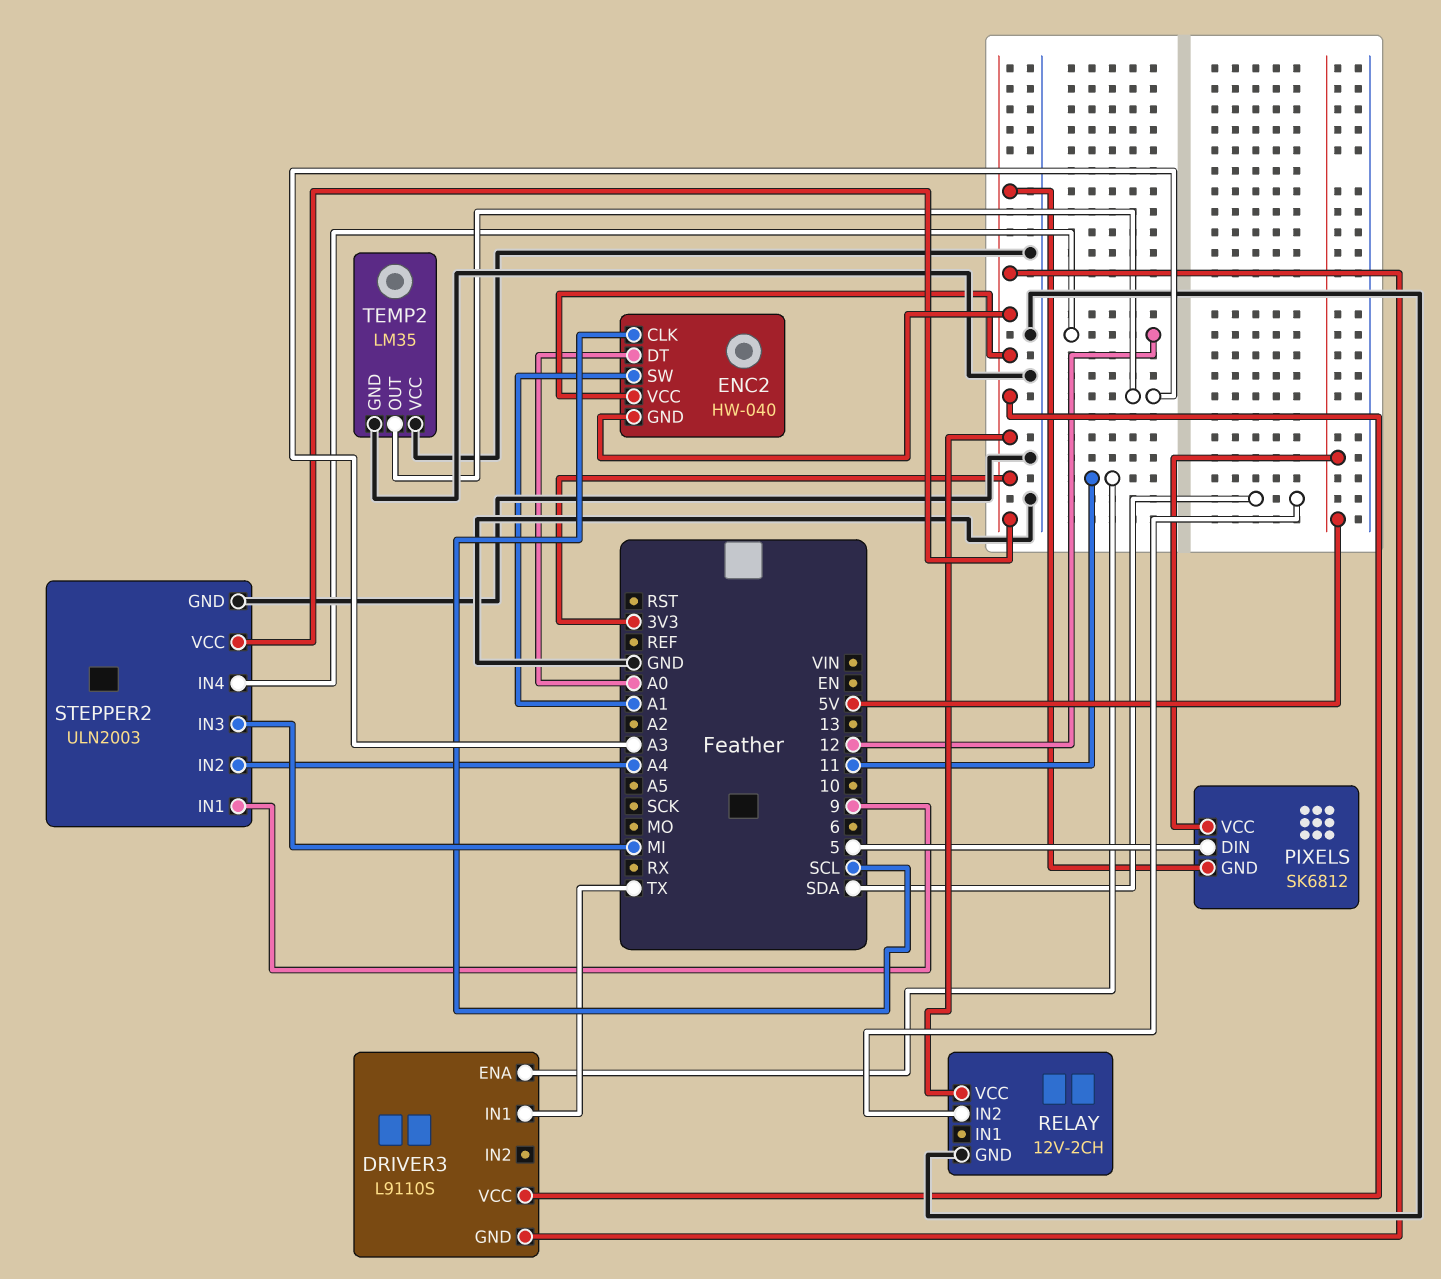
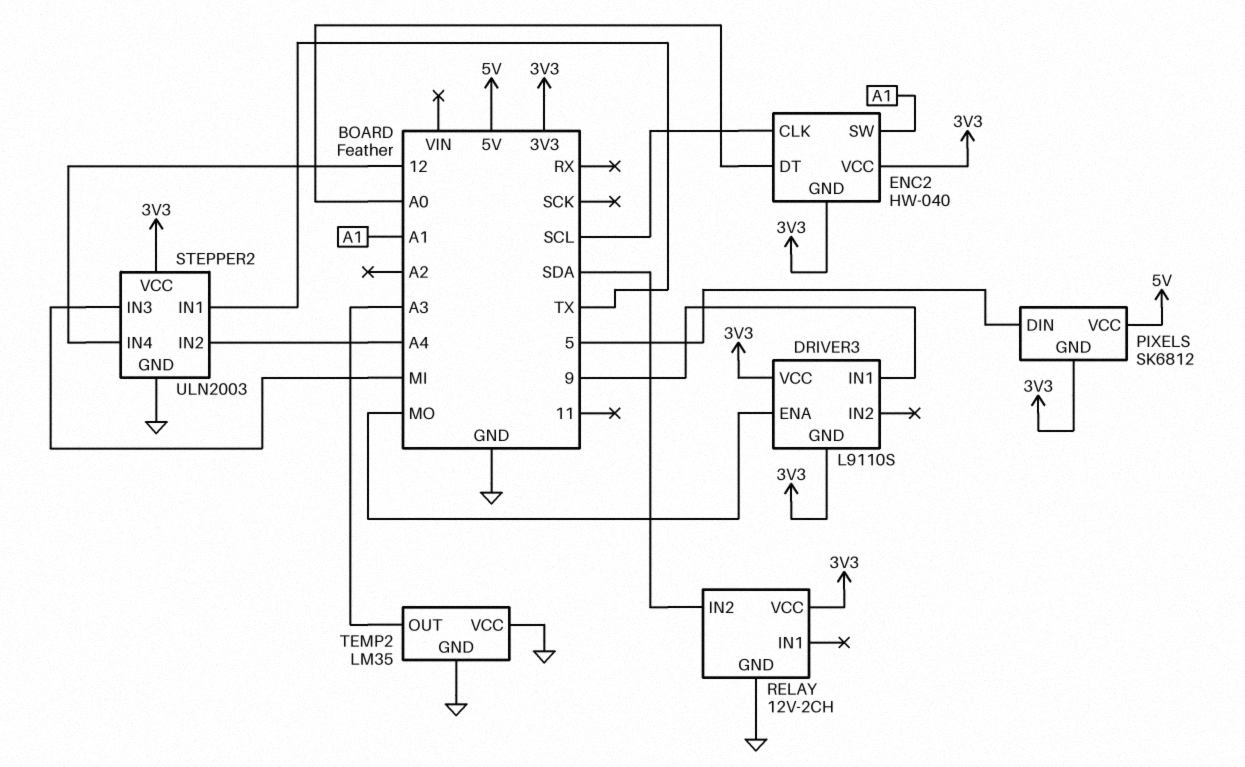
DRIVER3 pin ENA: 11 -> MO
DRIVER3 pin IN1: TX -> 9
STEPPER2 pin IN1: 9 -> TX

